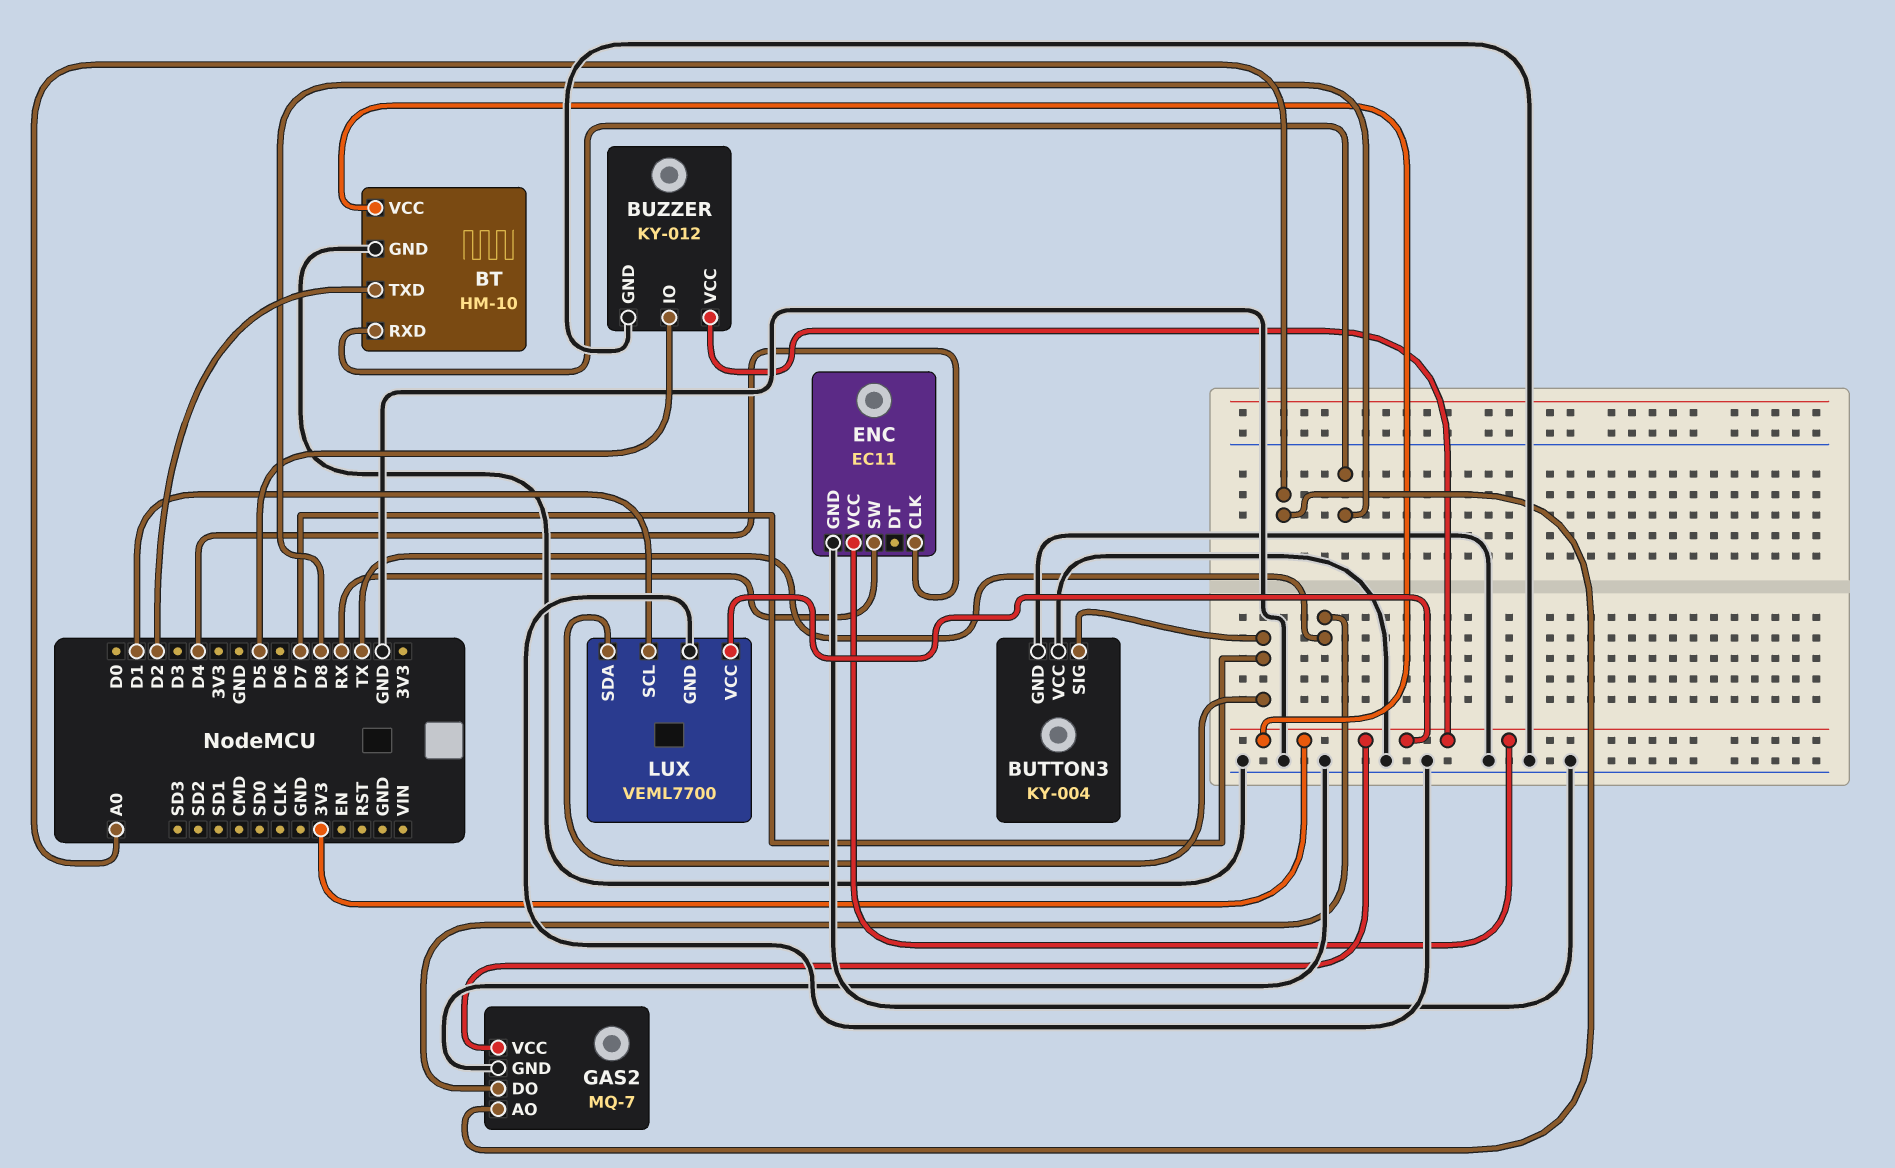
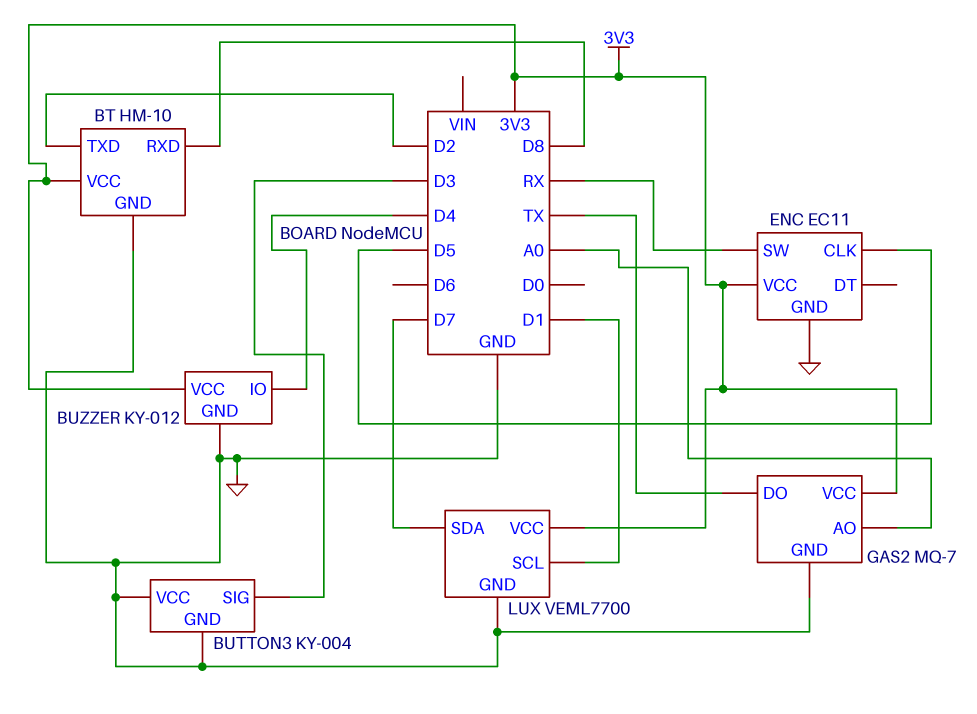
BUTTON3 pin SIG: D7 -> D3
BUZZER pin IO: D5 -> D4
ENC pin CLK: D4 -> D5

